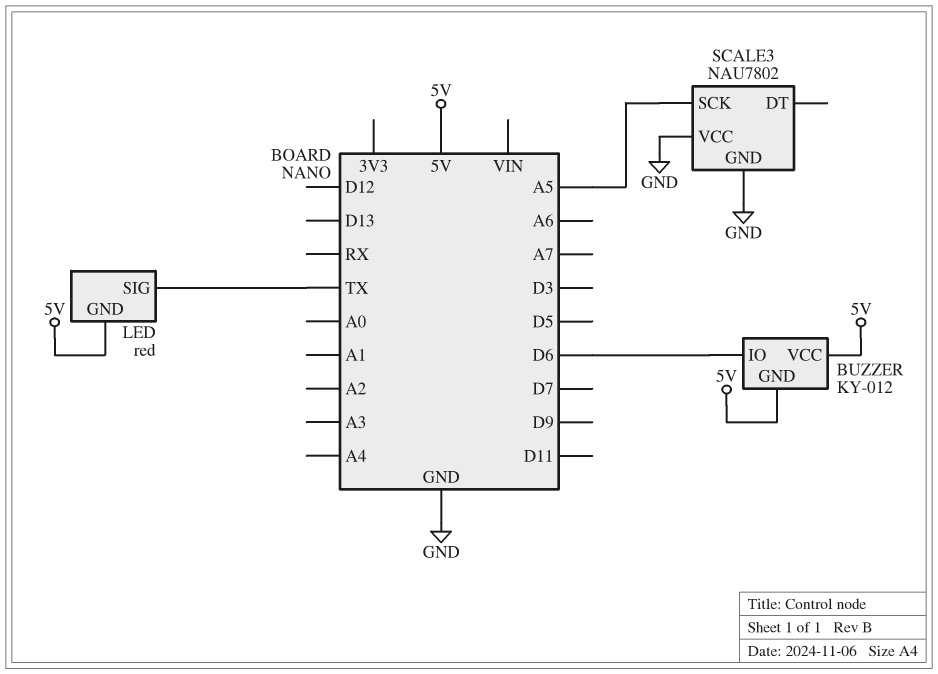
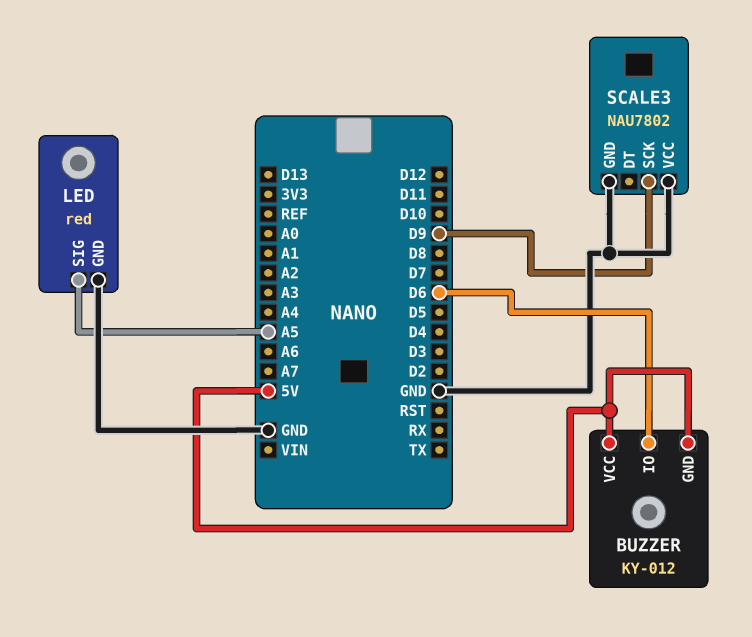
LED pin GND: 5V -> GND
LED pin SIG: TX -> A5
SCALE3 pin SCK: A5 -> D9

